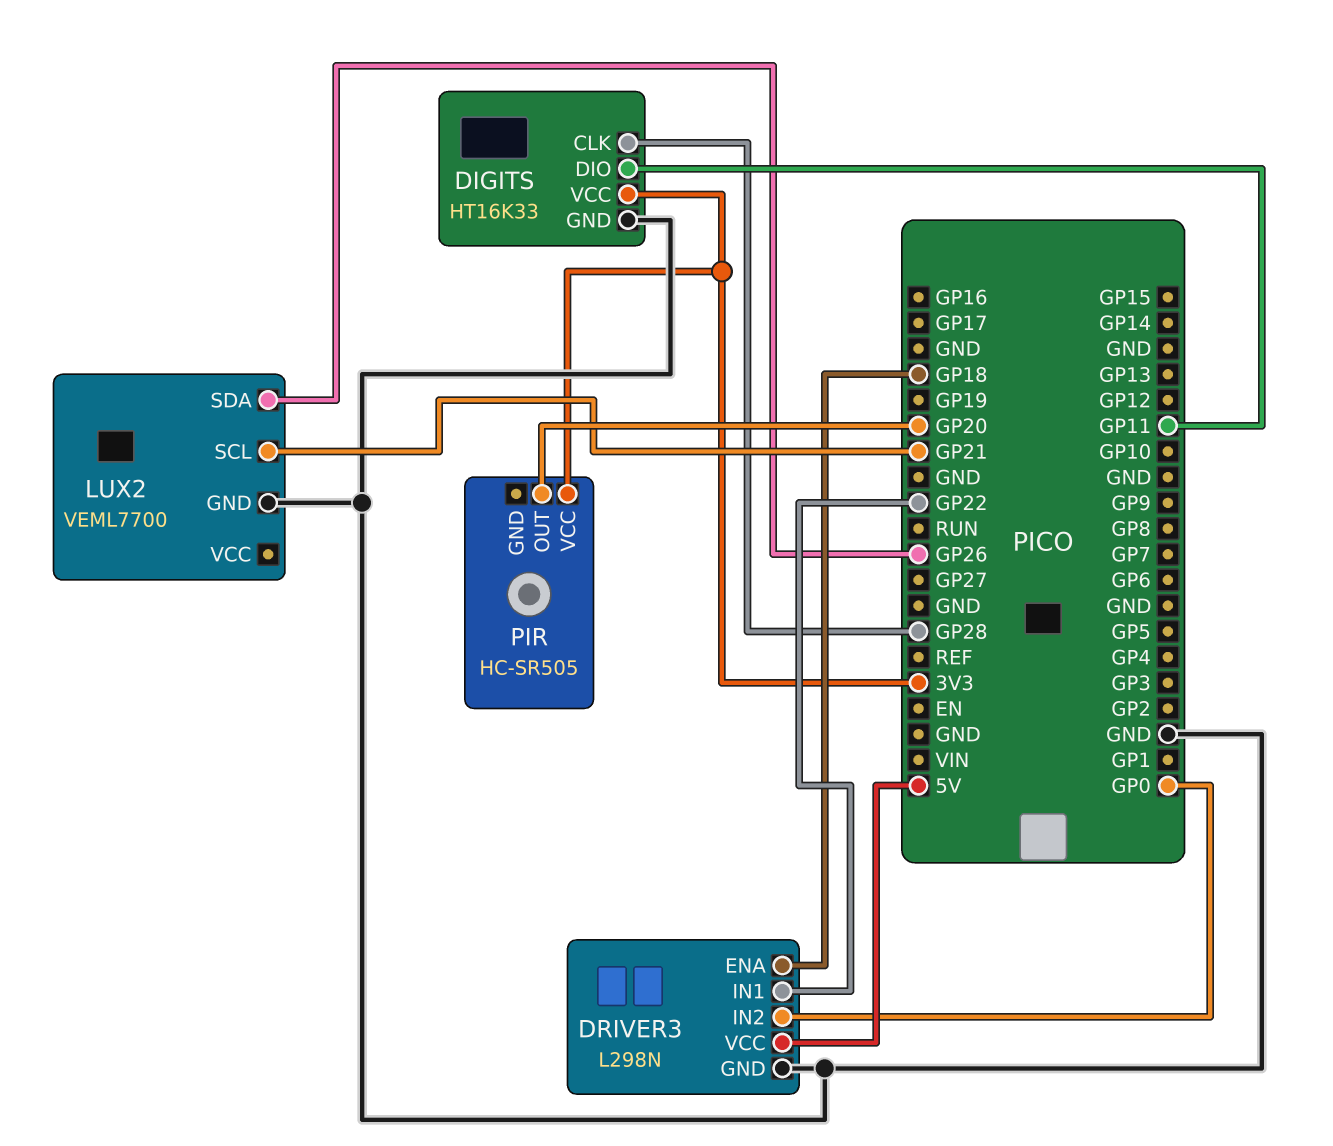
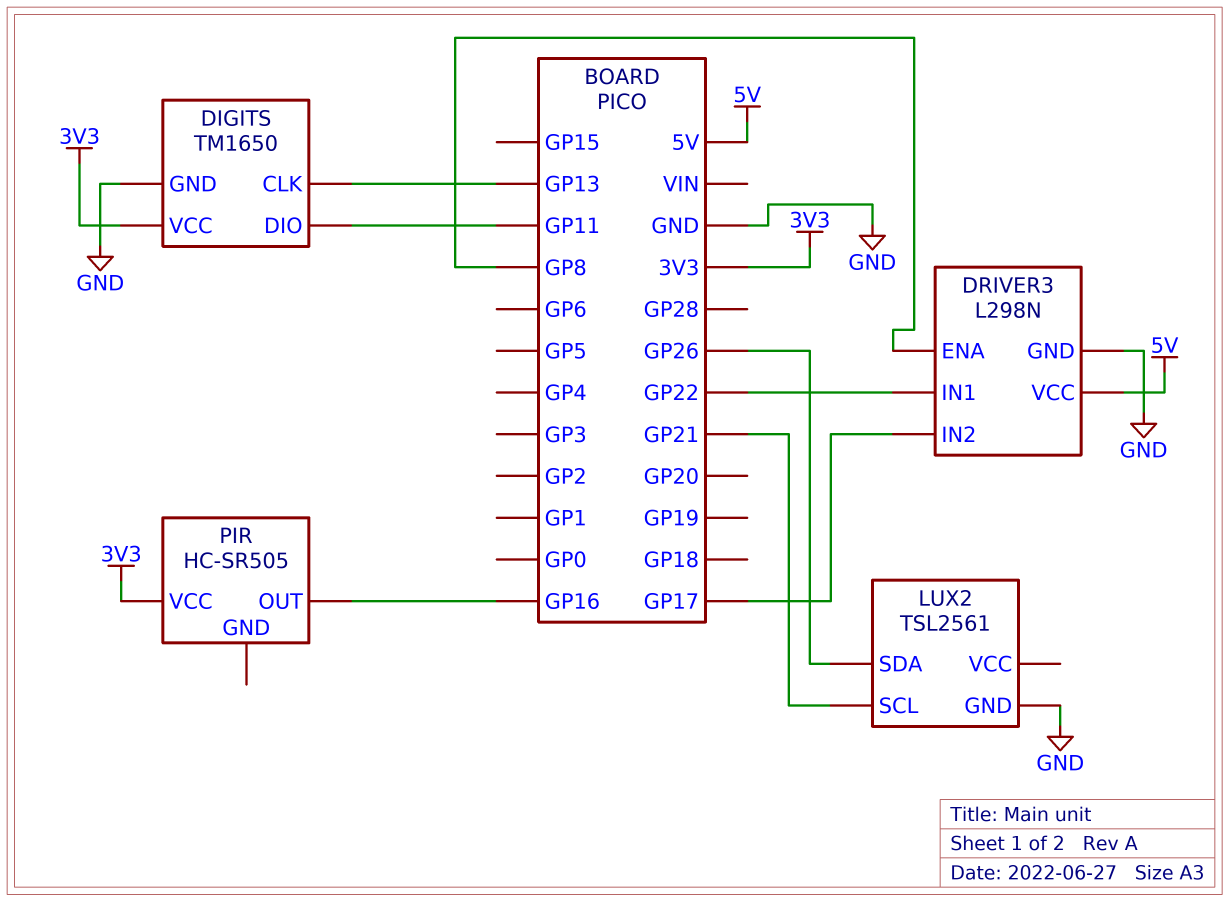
DIGITS: HT16K33 -> TM1650
DIGITS pin CLK: GP28 -> GP13
DRIVER3 pin ENA: GP18 -> GP8
DRIVER3 pin IN2: GP0 -> GP17
LUX2: VEML7700 -> TSL2561
PIR pin OUT: GP20 -> GP16

